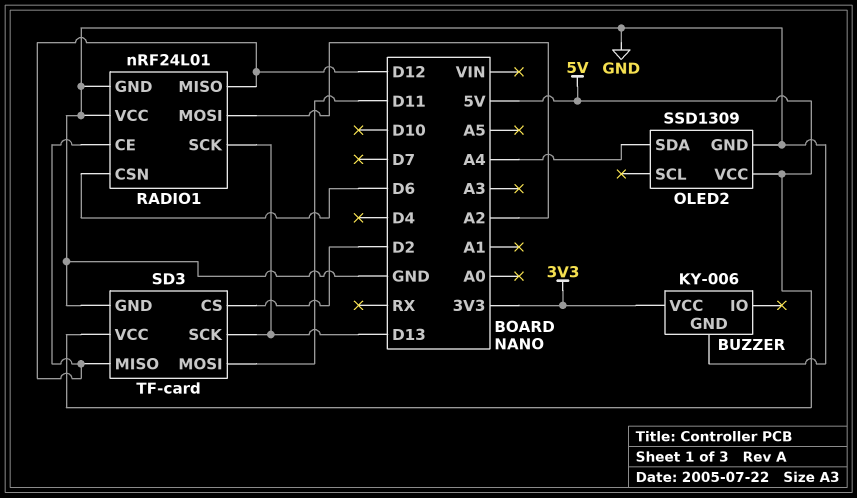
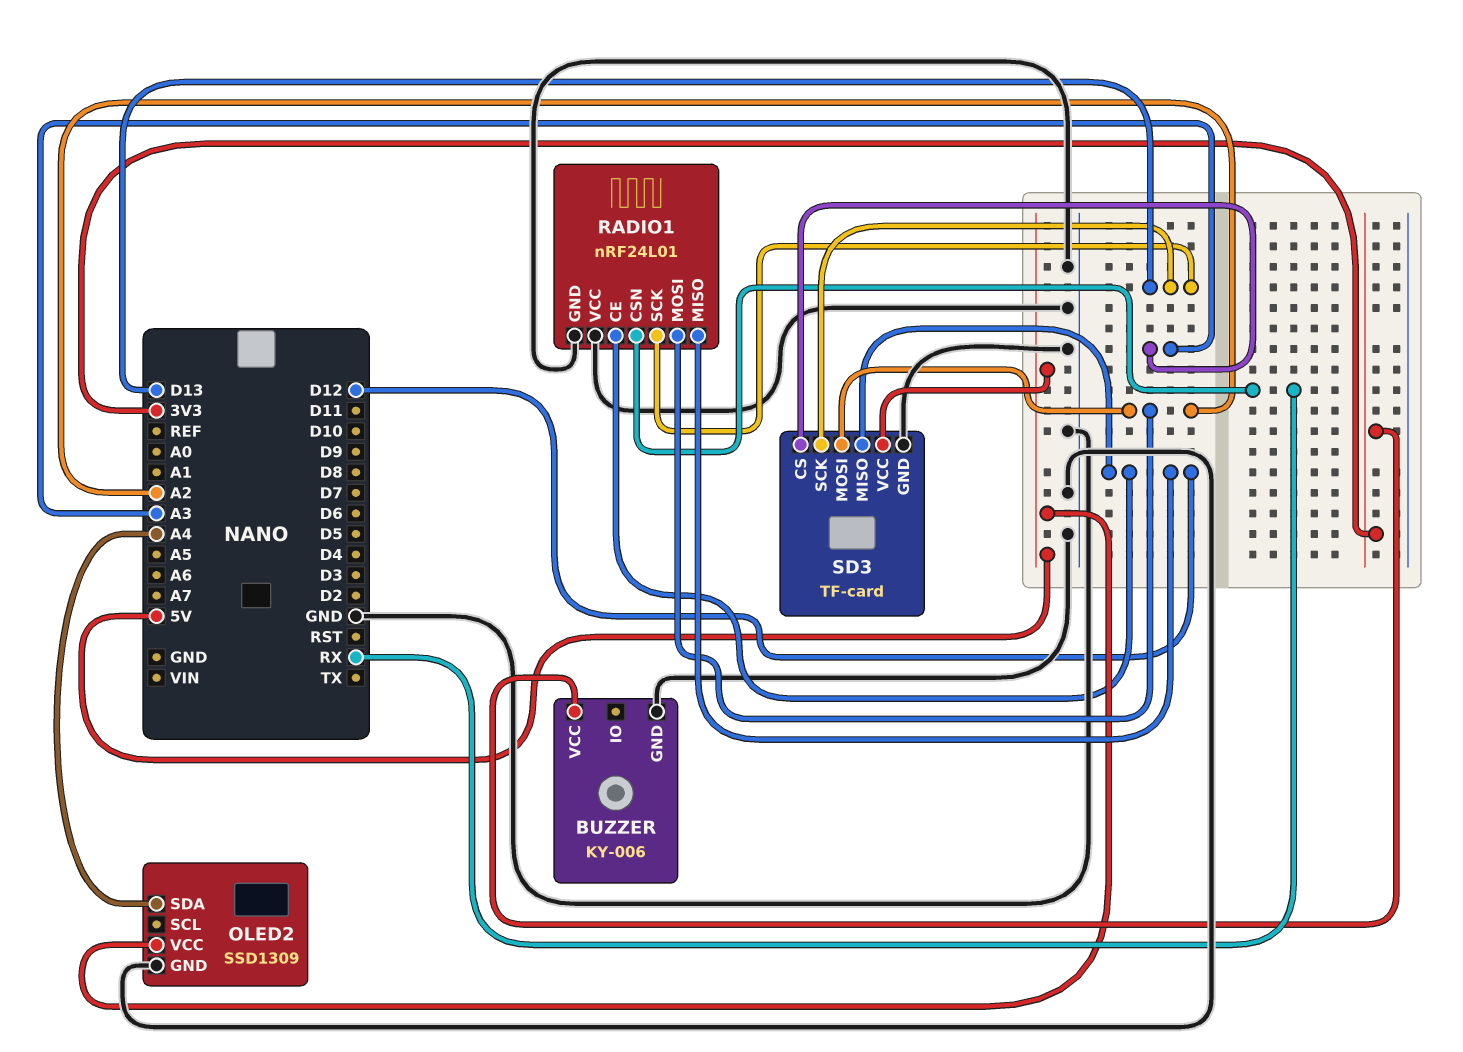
RADIO1 pin CSN: D6 -> RX
SD3 pin CS: D2 -> A3
SD3 pin MOSI: D11 -> A2

